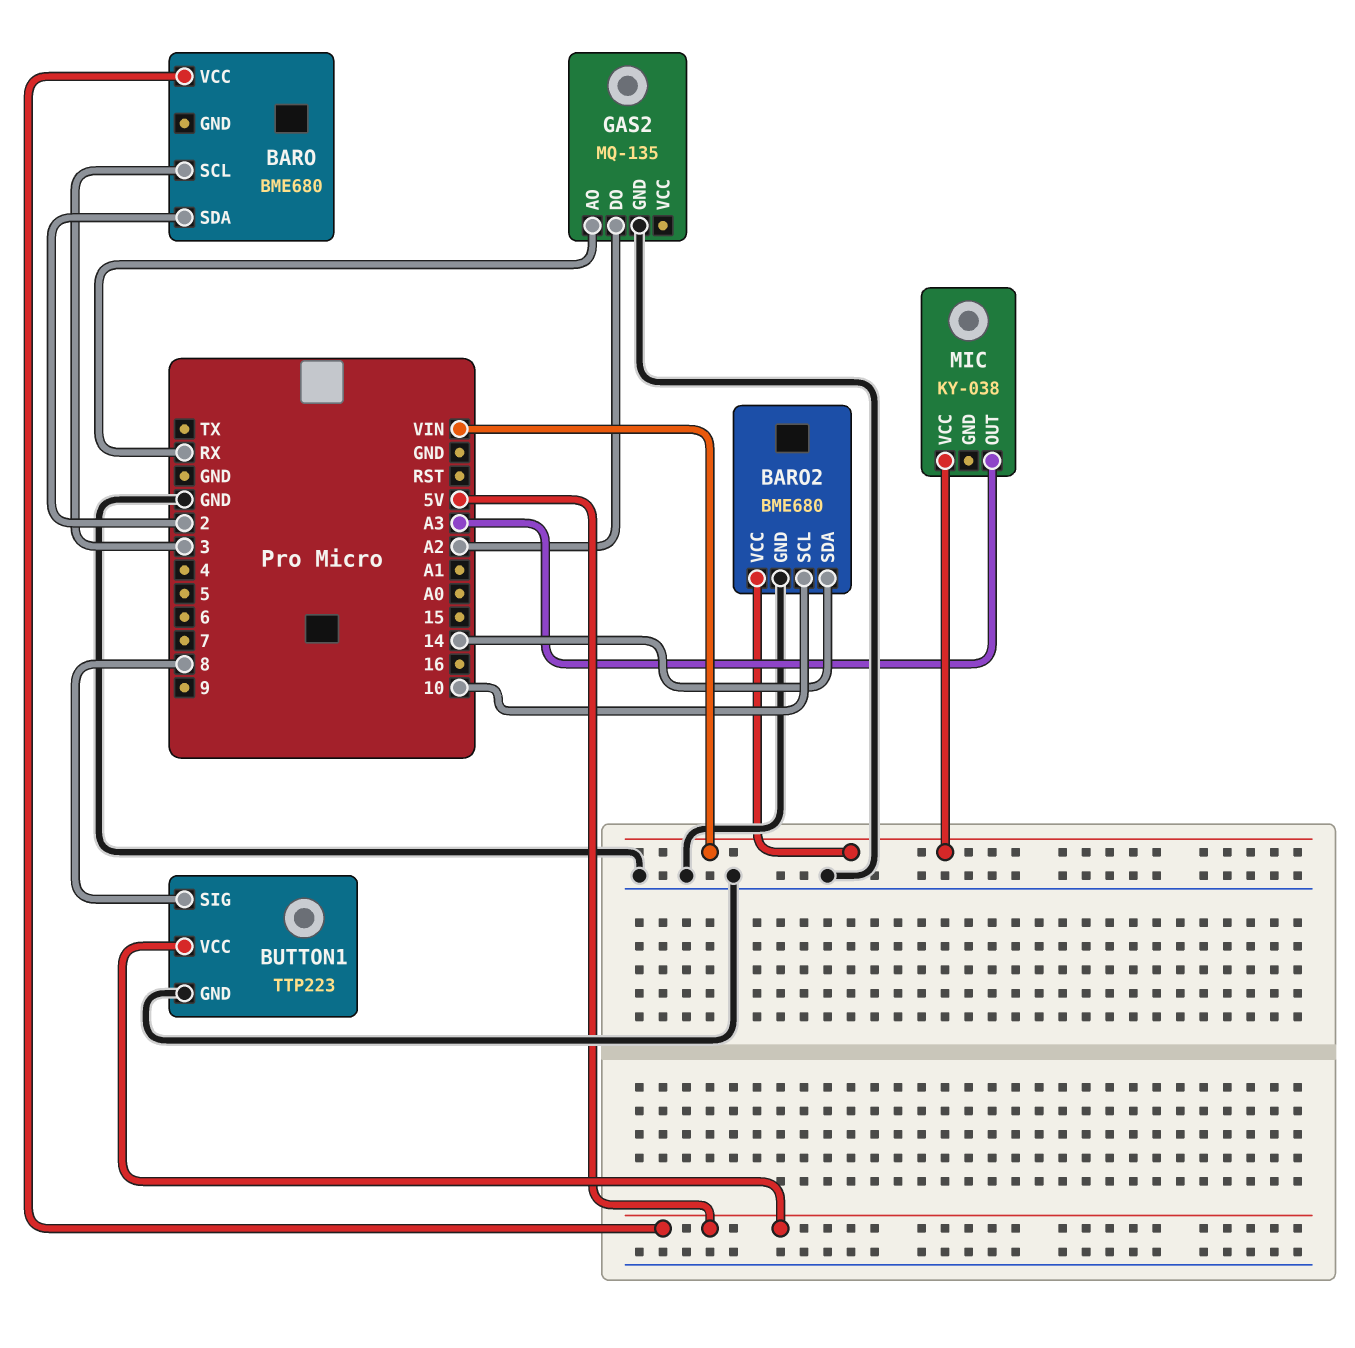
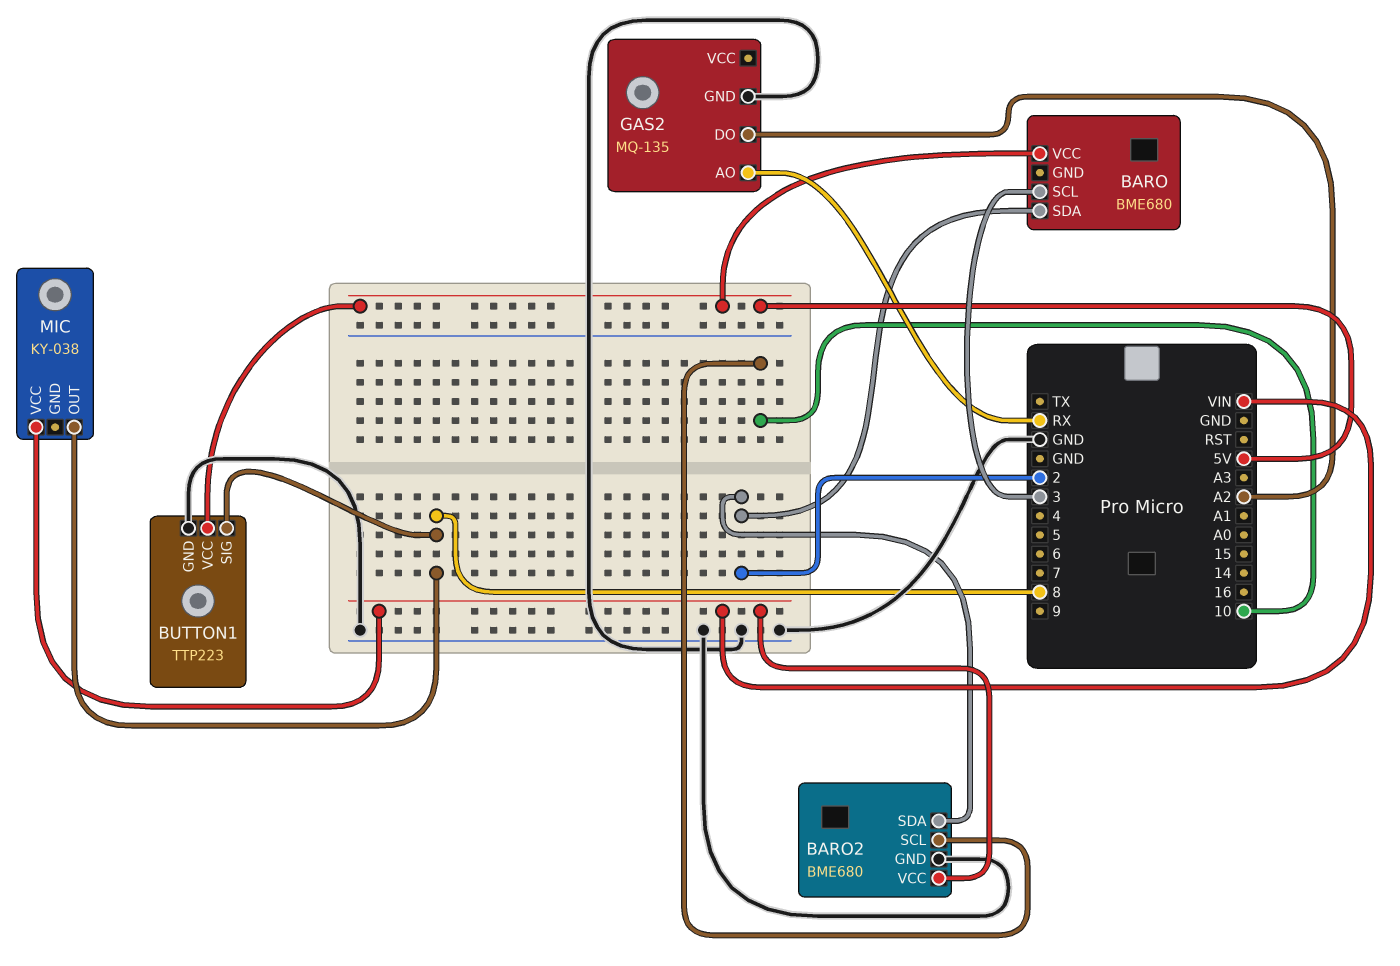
BARO2 pin SDA: 14 -> 2
MIC pin OUT: A3 -> 8

